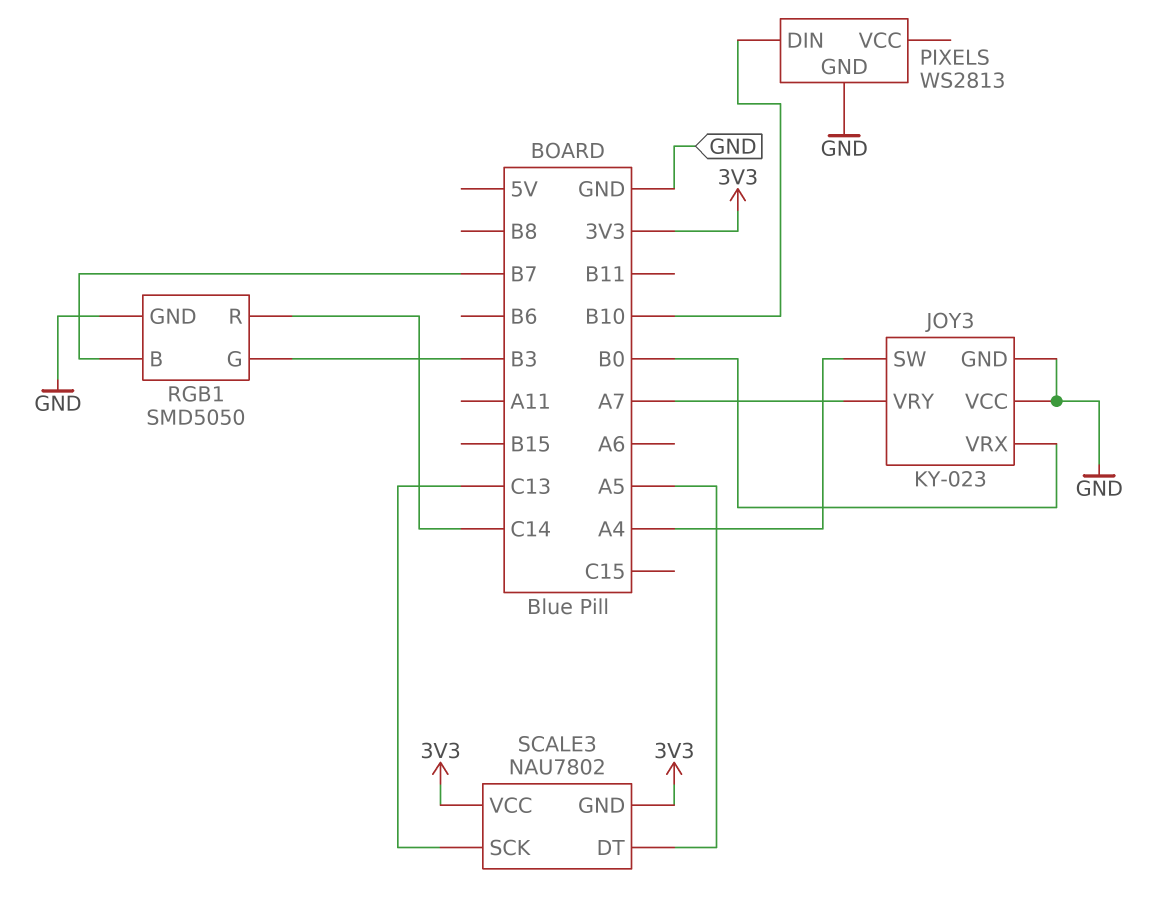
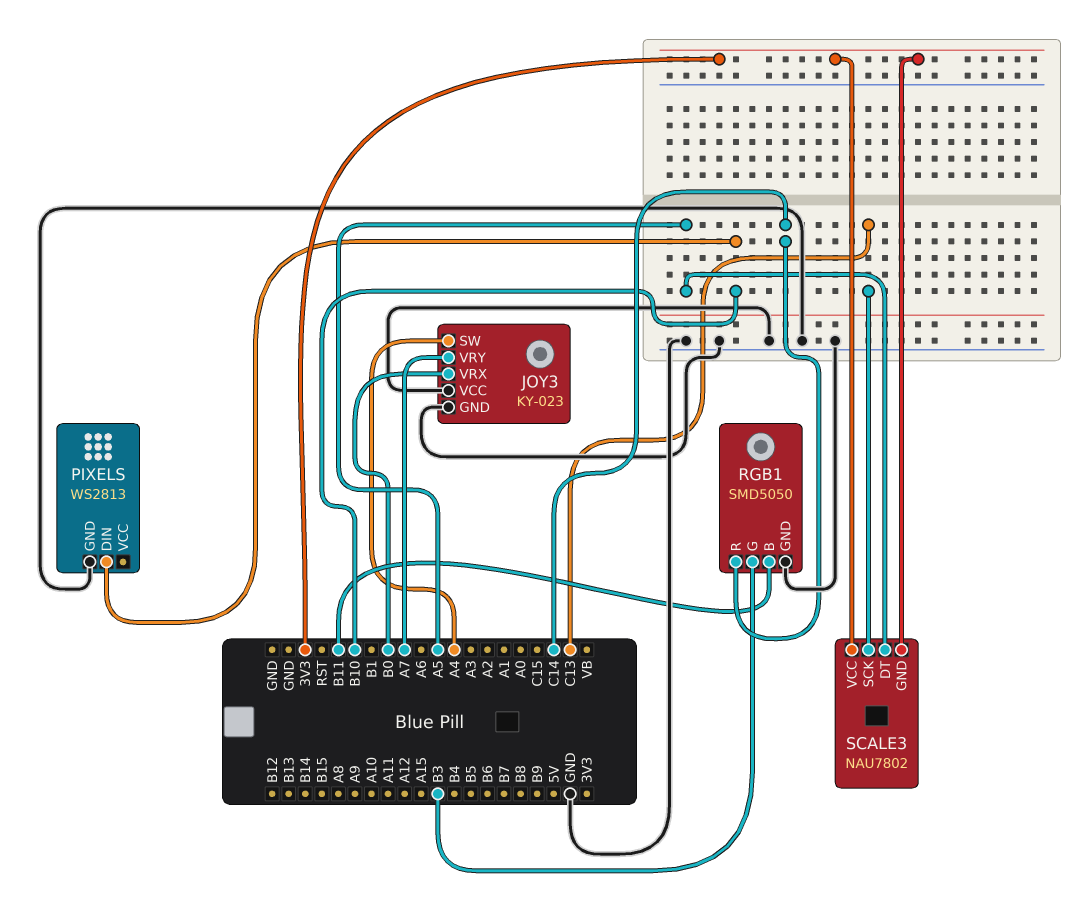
RGB1 pin B: B7 -> B11

